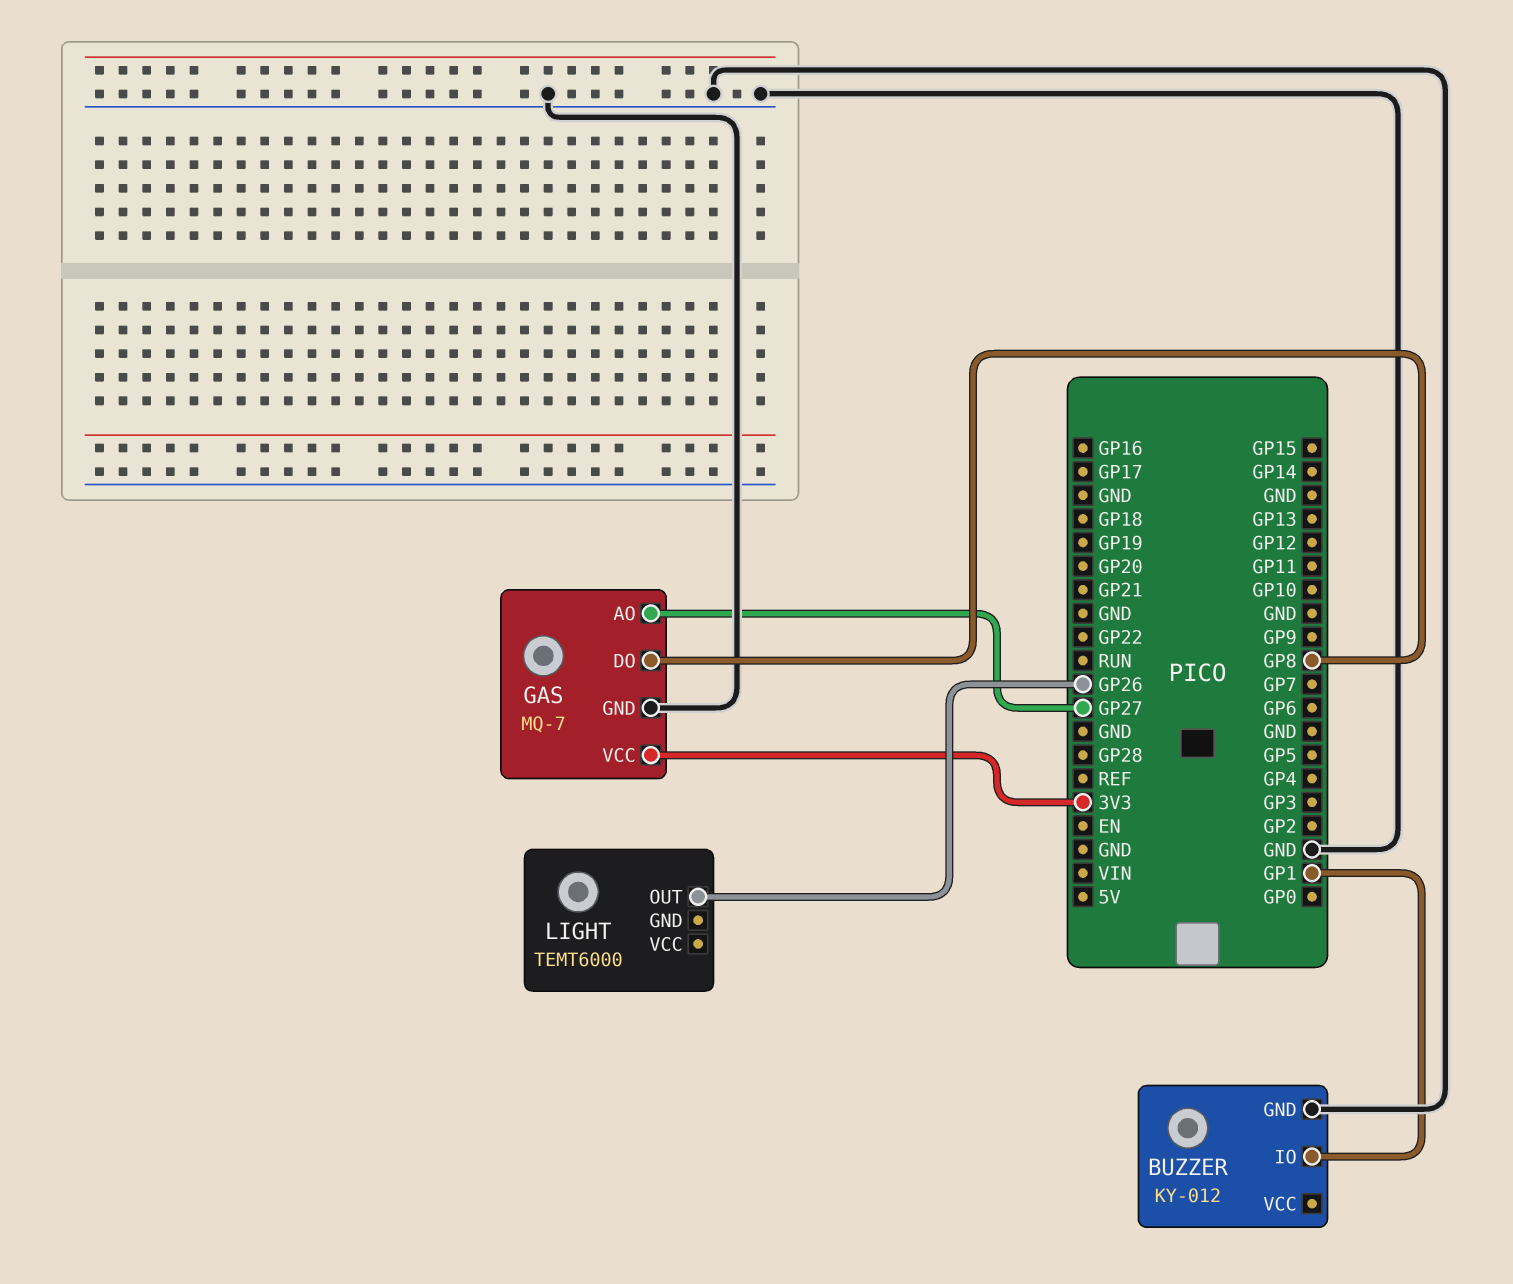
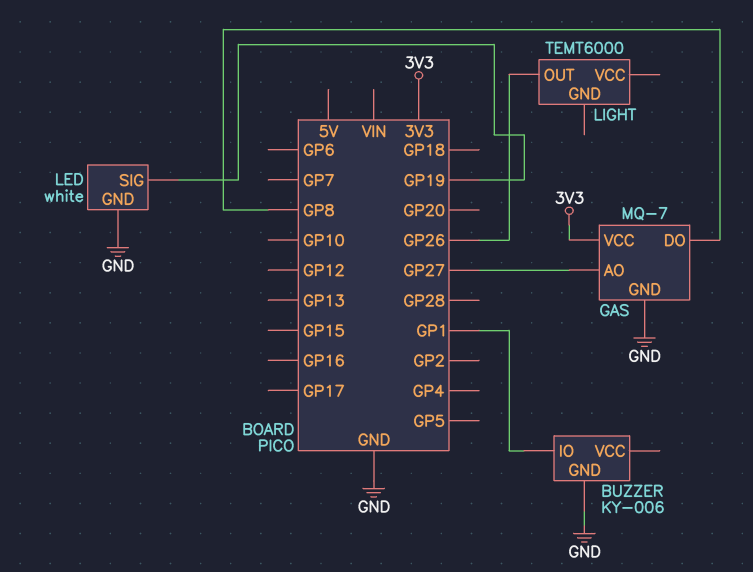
BUZZER: KY-012 -> KY-006
LED: none -> white
LED pin GND: none -> GND
LED pin SIG: none -> GP19

